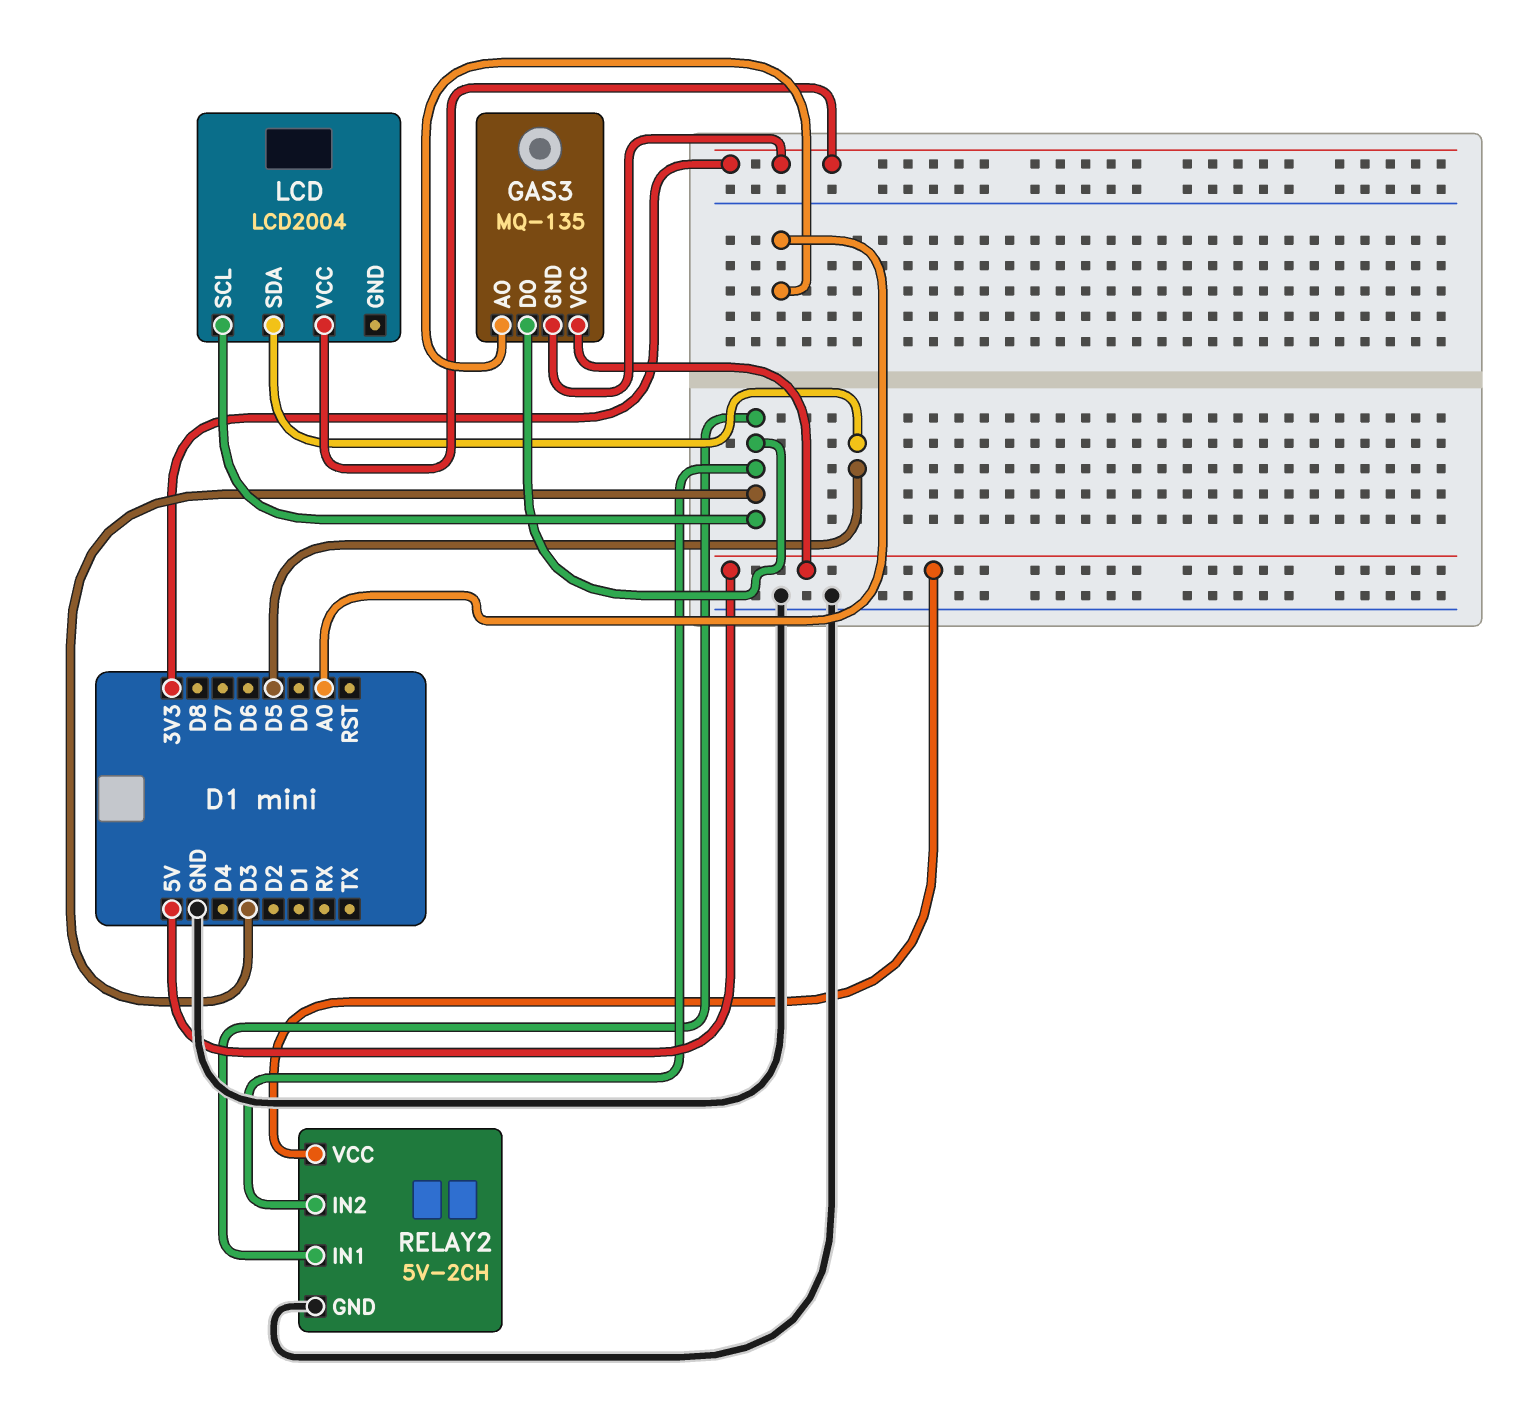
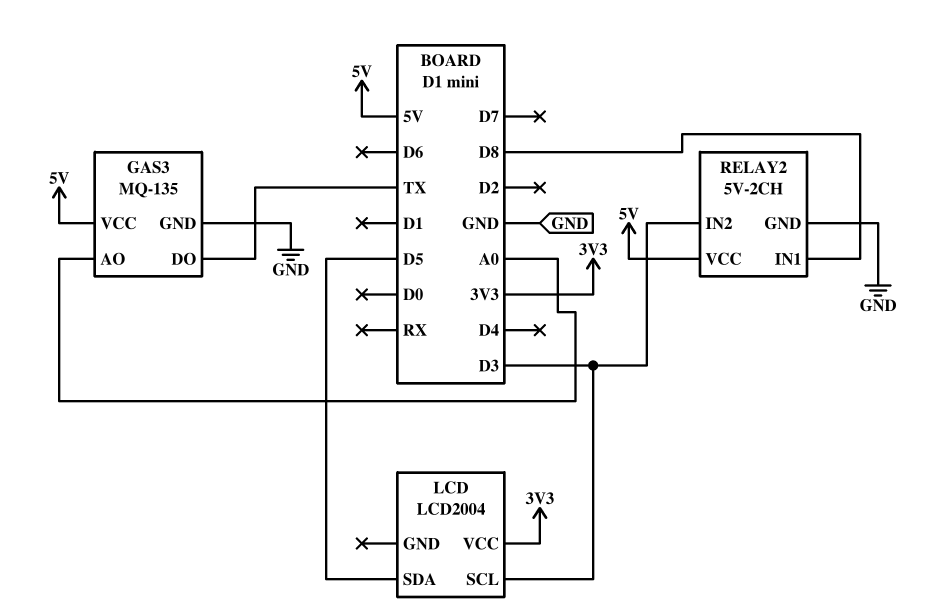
GAS3 pin DO: D3 -> TX
GAS3 pin GND: 3V3 -> GND
RELAY2 pin IN1: D3 -> D8

